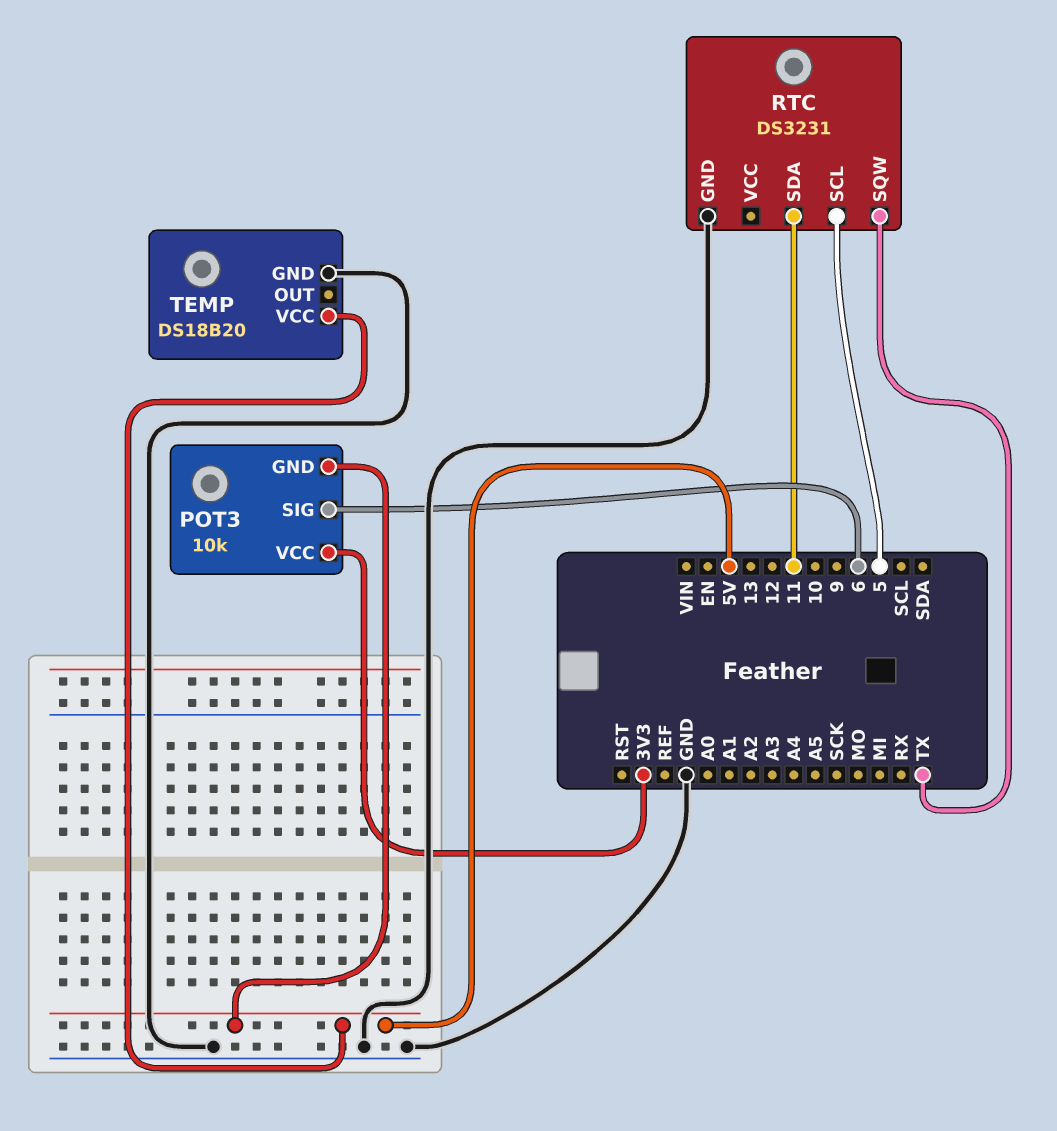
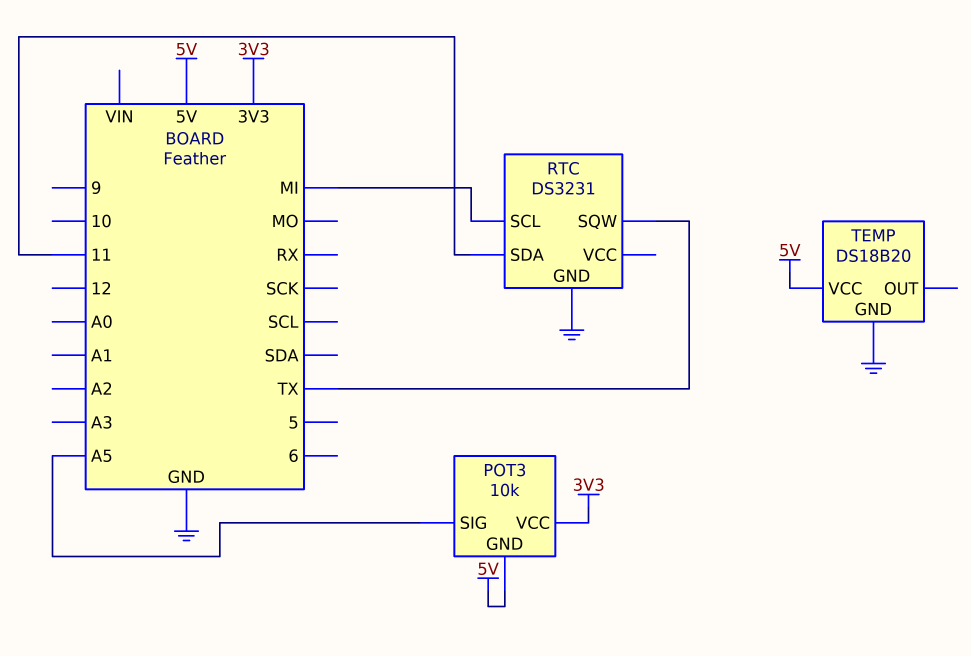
POT3 pin SIG: 6 -> A5
RTC pin SCL: 5 -> MI

